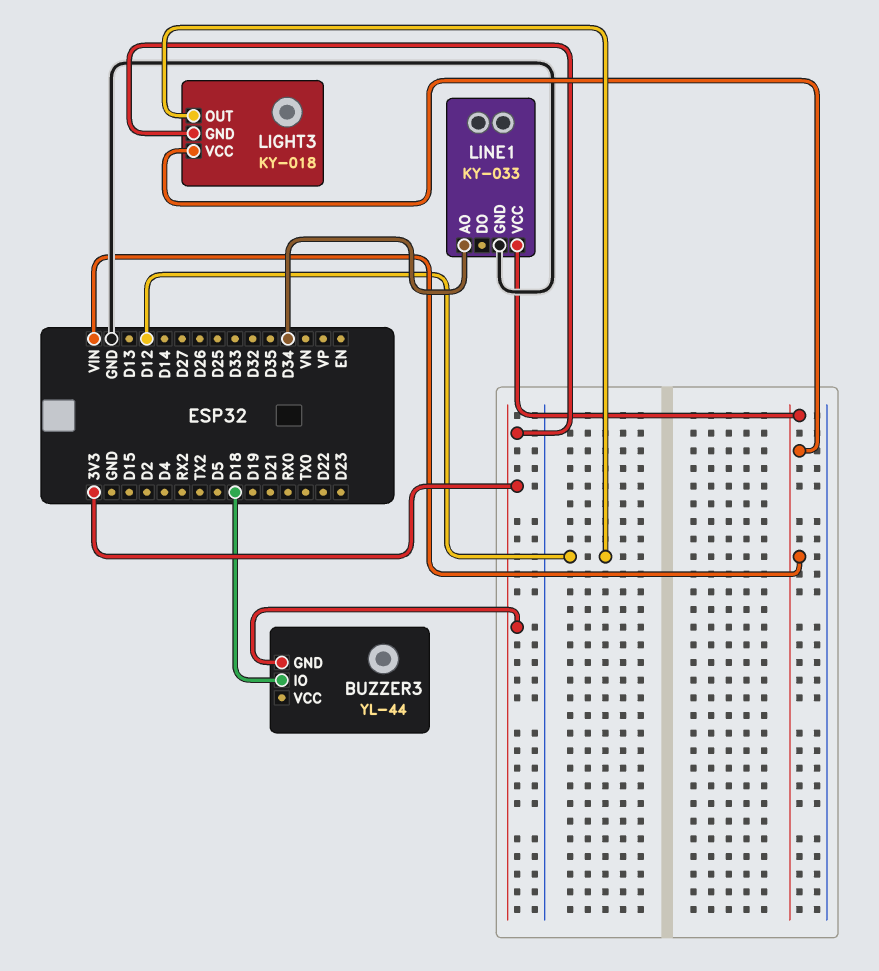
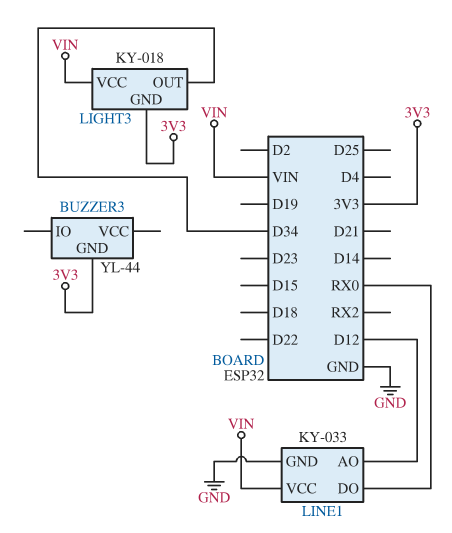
BUZZER3 pin IO: D18 -> none
LIGHT3 pin OUT: D12 -> D34
LINE1 pin AO: D34 -> D12
LINE1 pin DO: none -> RX0

